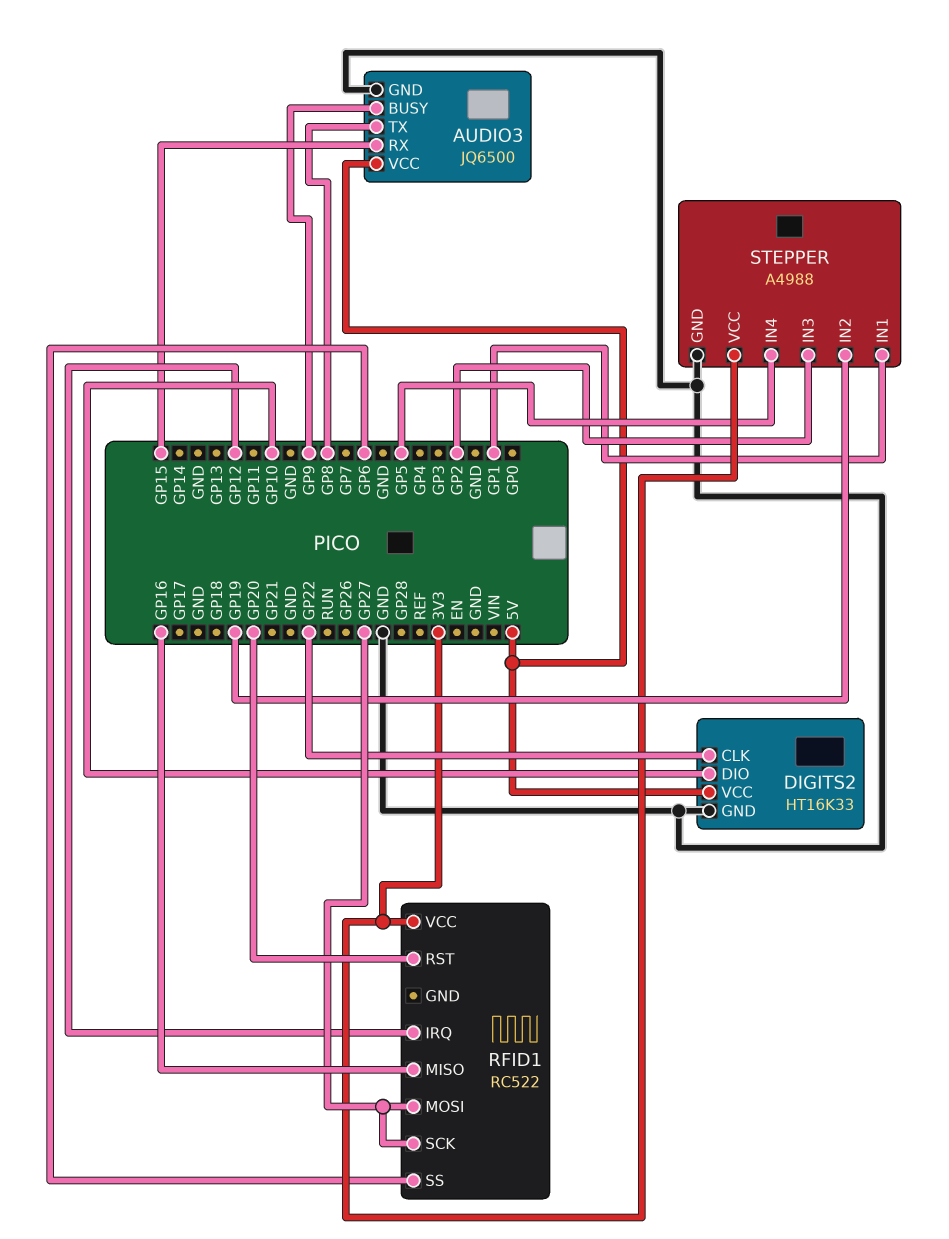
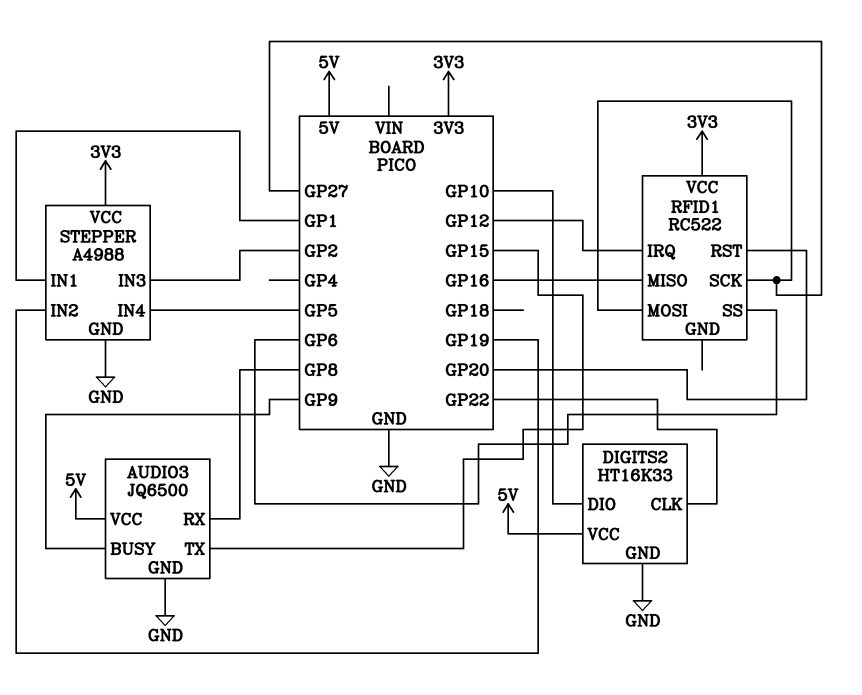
AUDIO3 pin RX: GP15 -> GP8
AUDIO3 pin TX: GP8 -> GP15

